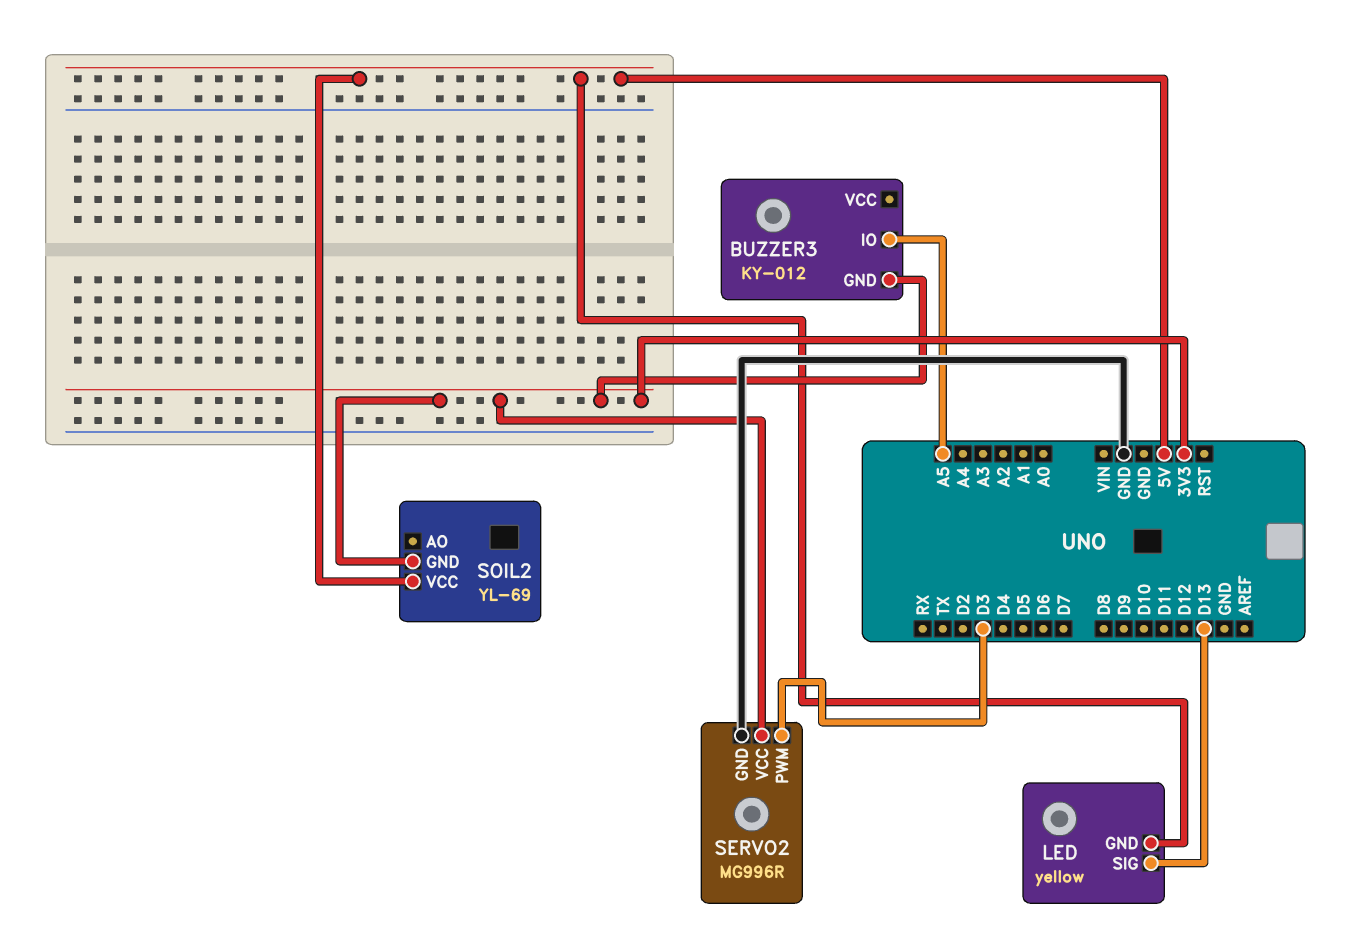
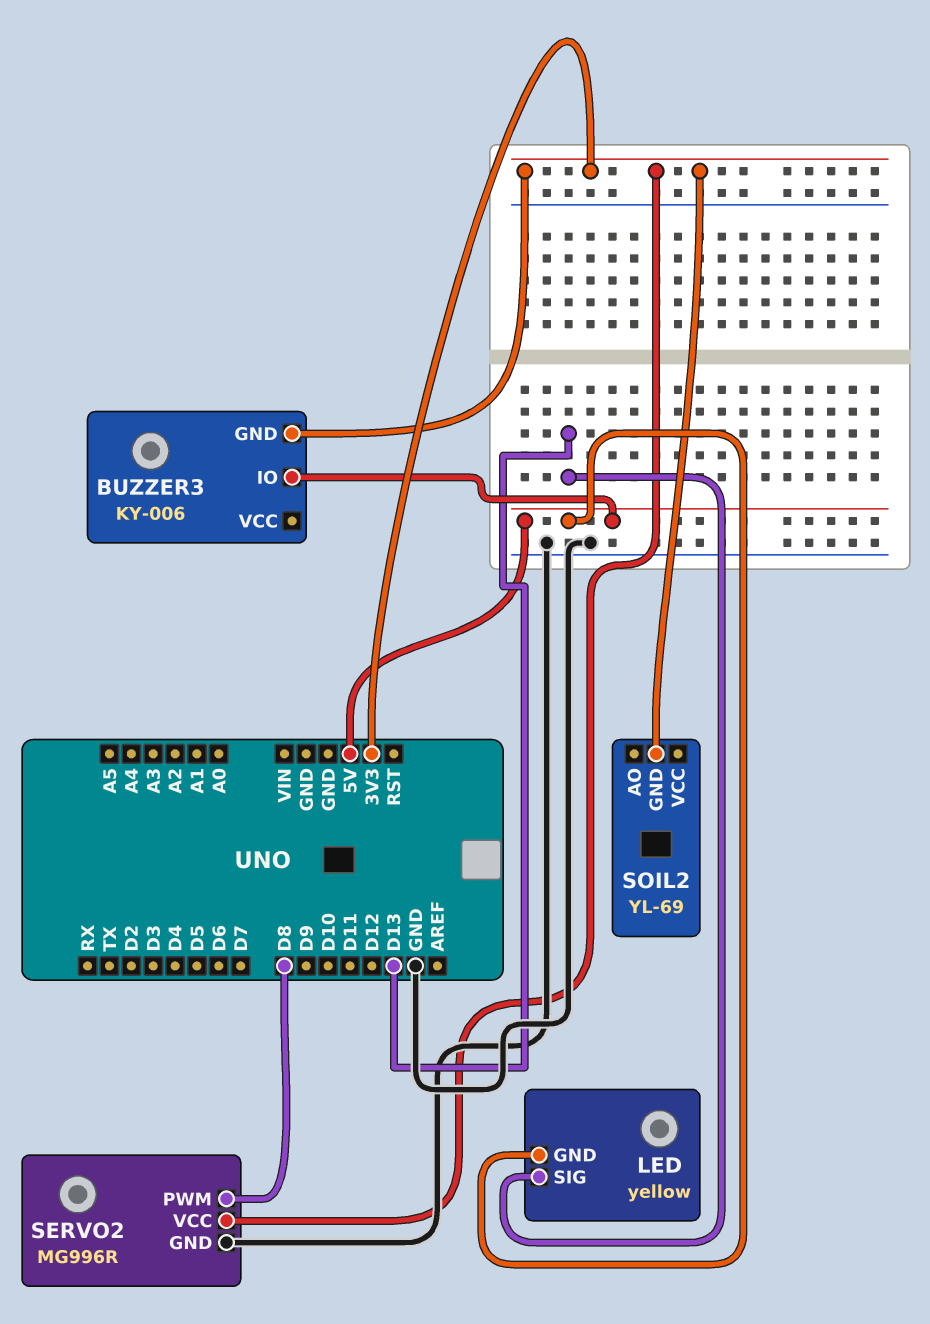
BUZZER3: KY-012 -> KY-006
BUZZER3 pin IO: A5 -> 5V
SERVO2 pin PWM: D3 -> D8
SOIL2 pin VCC: 5V -> none

